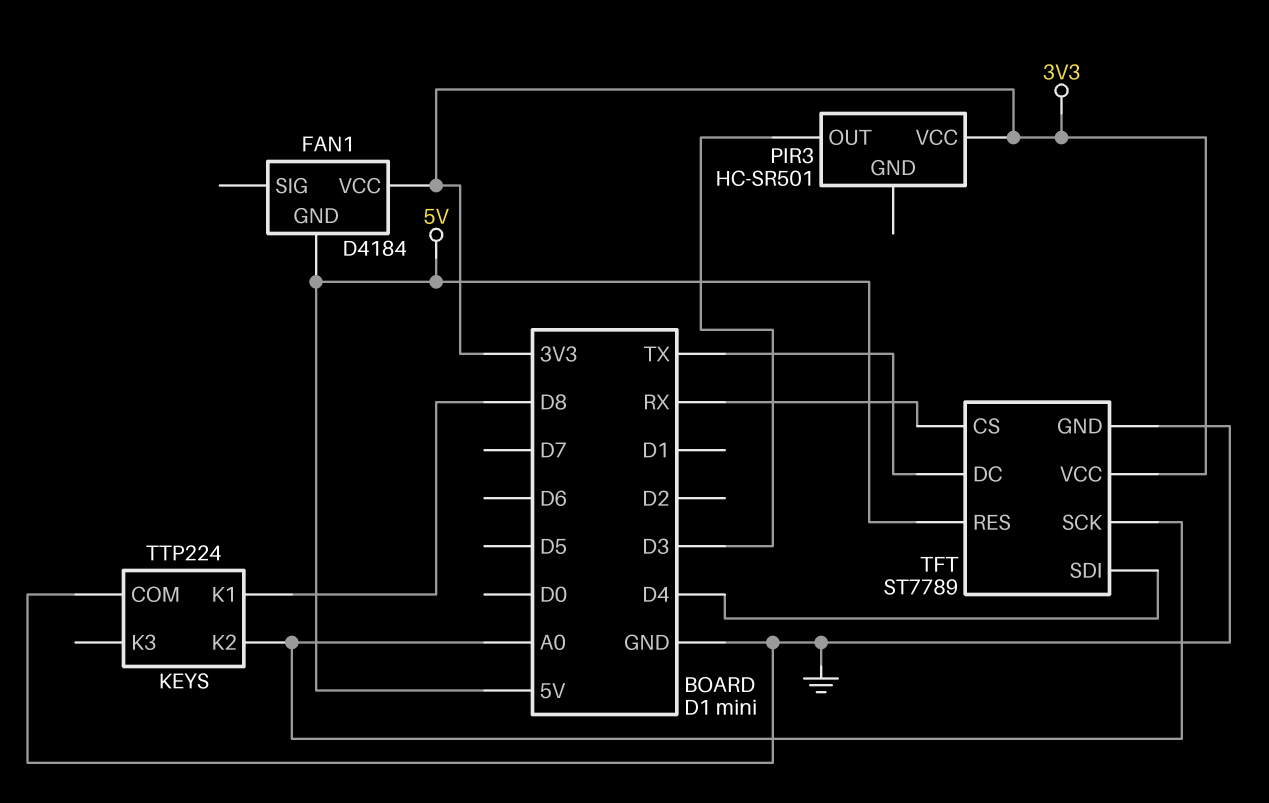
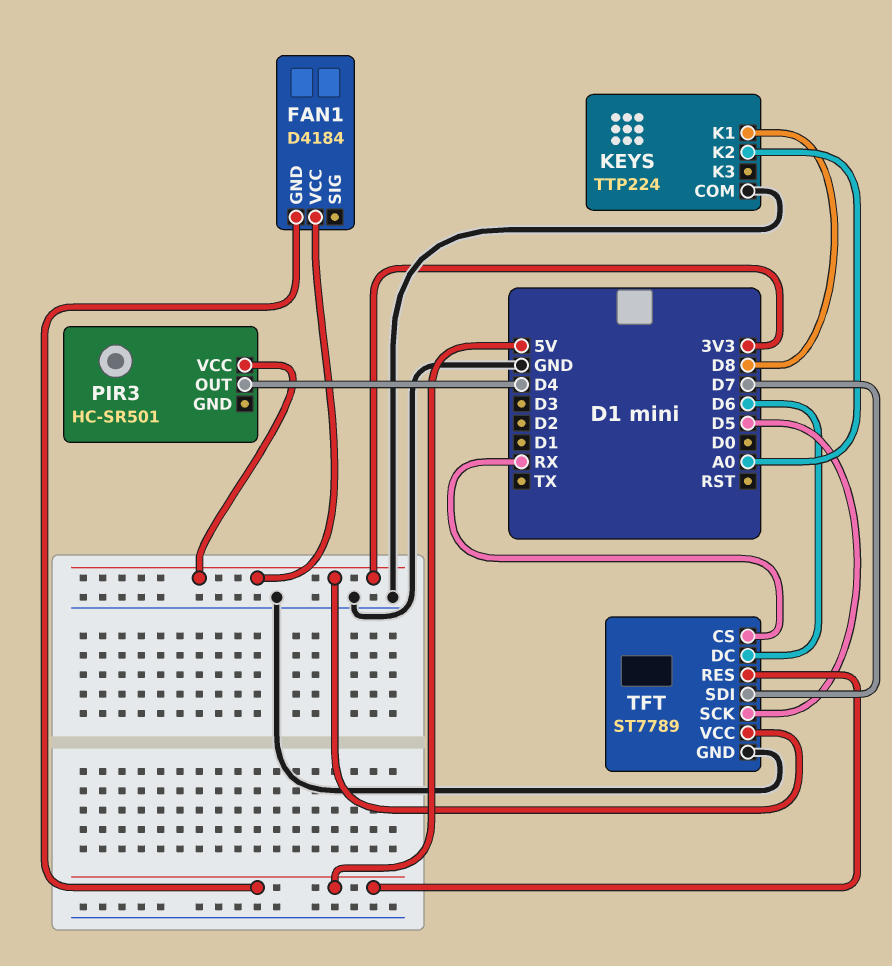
PIR3 pin OUT: D3 -> D4
TFT pin DC: TX -> D6
TFT pin SCK: A0 -> D5
TFT pin SDI: D4 -> D7

